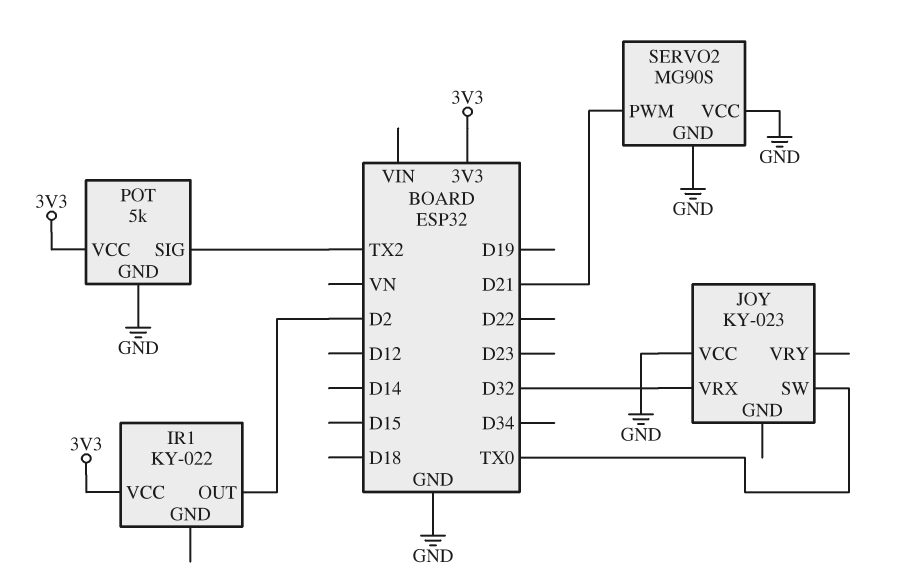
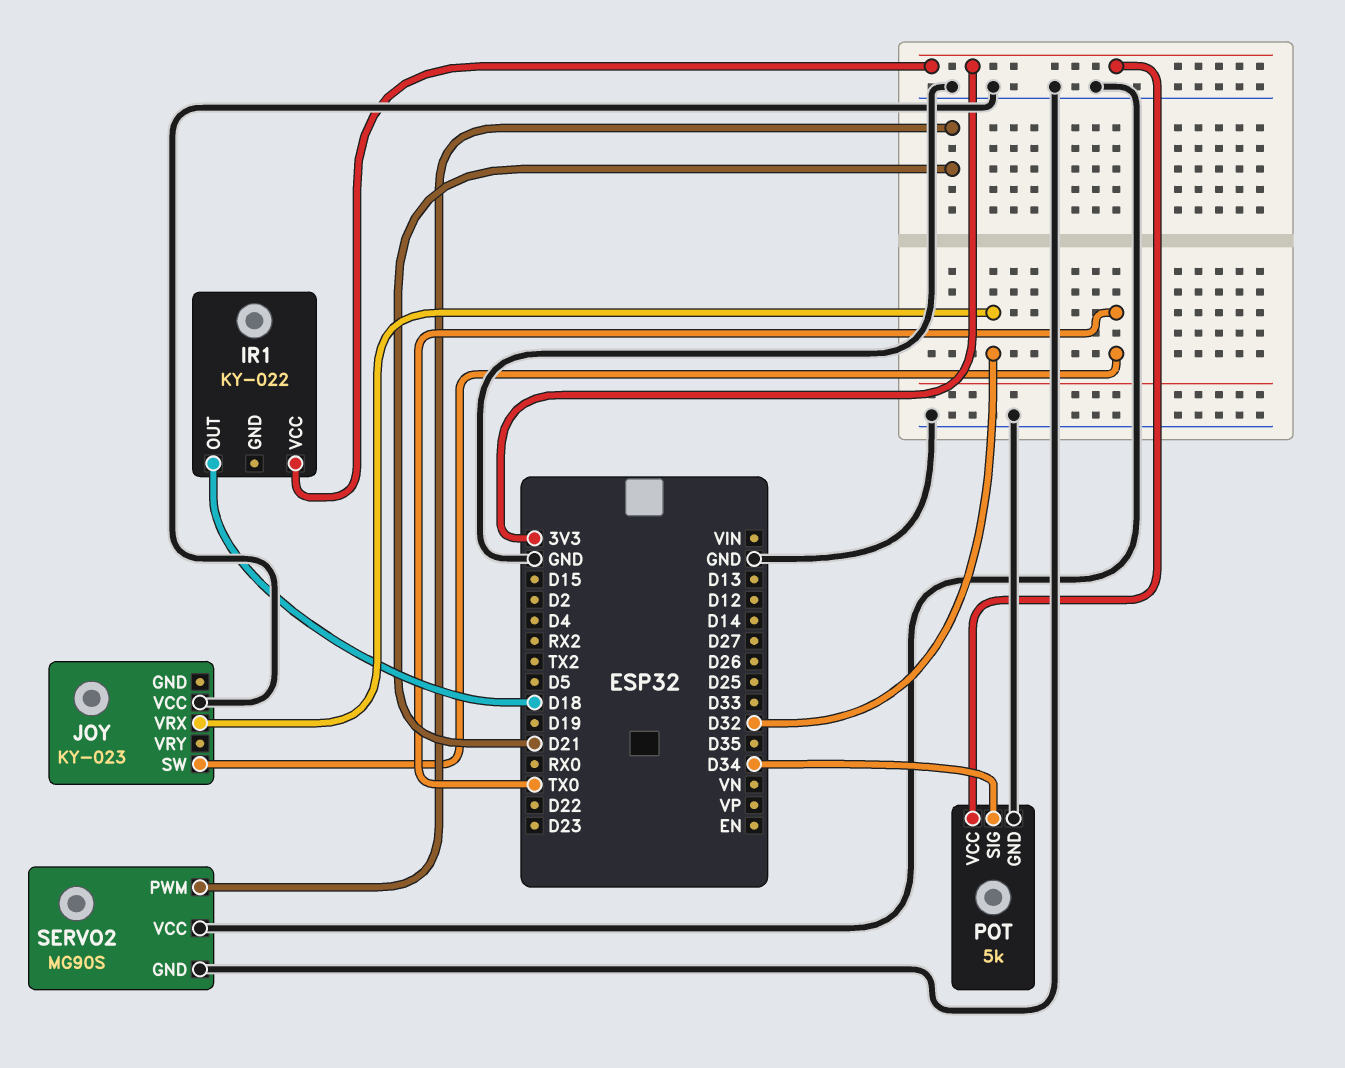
IR1 pin OUT: D2 -> D18
POT pin SIG: TX2 -> D34

